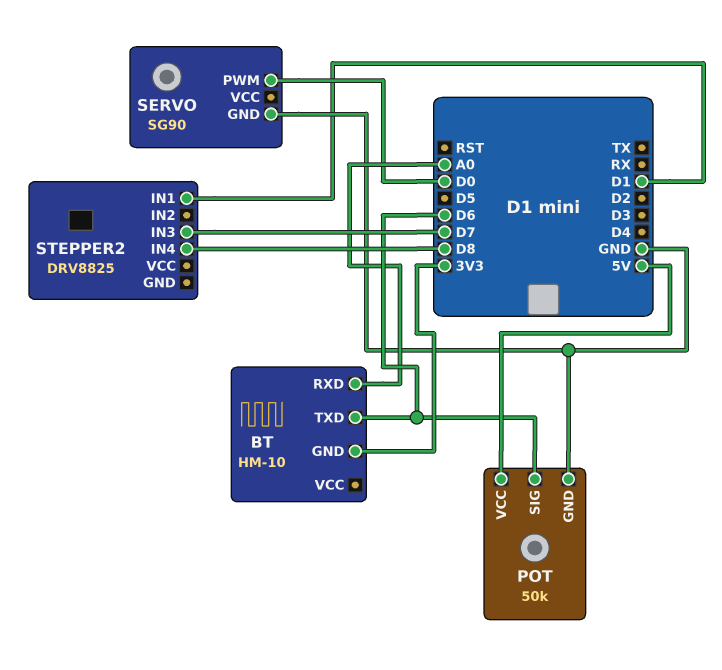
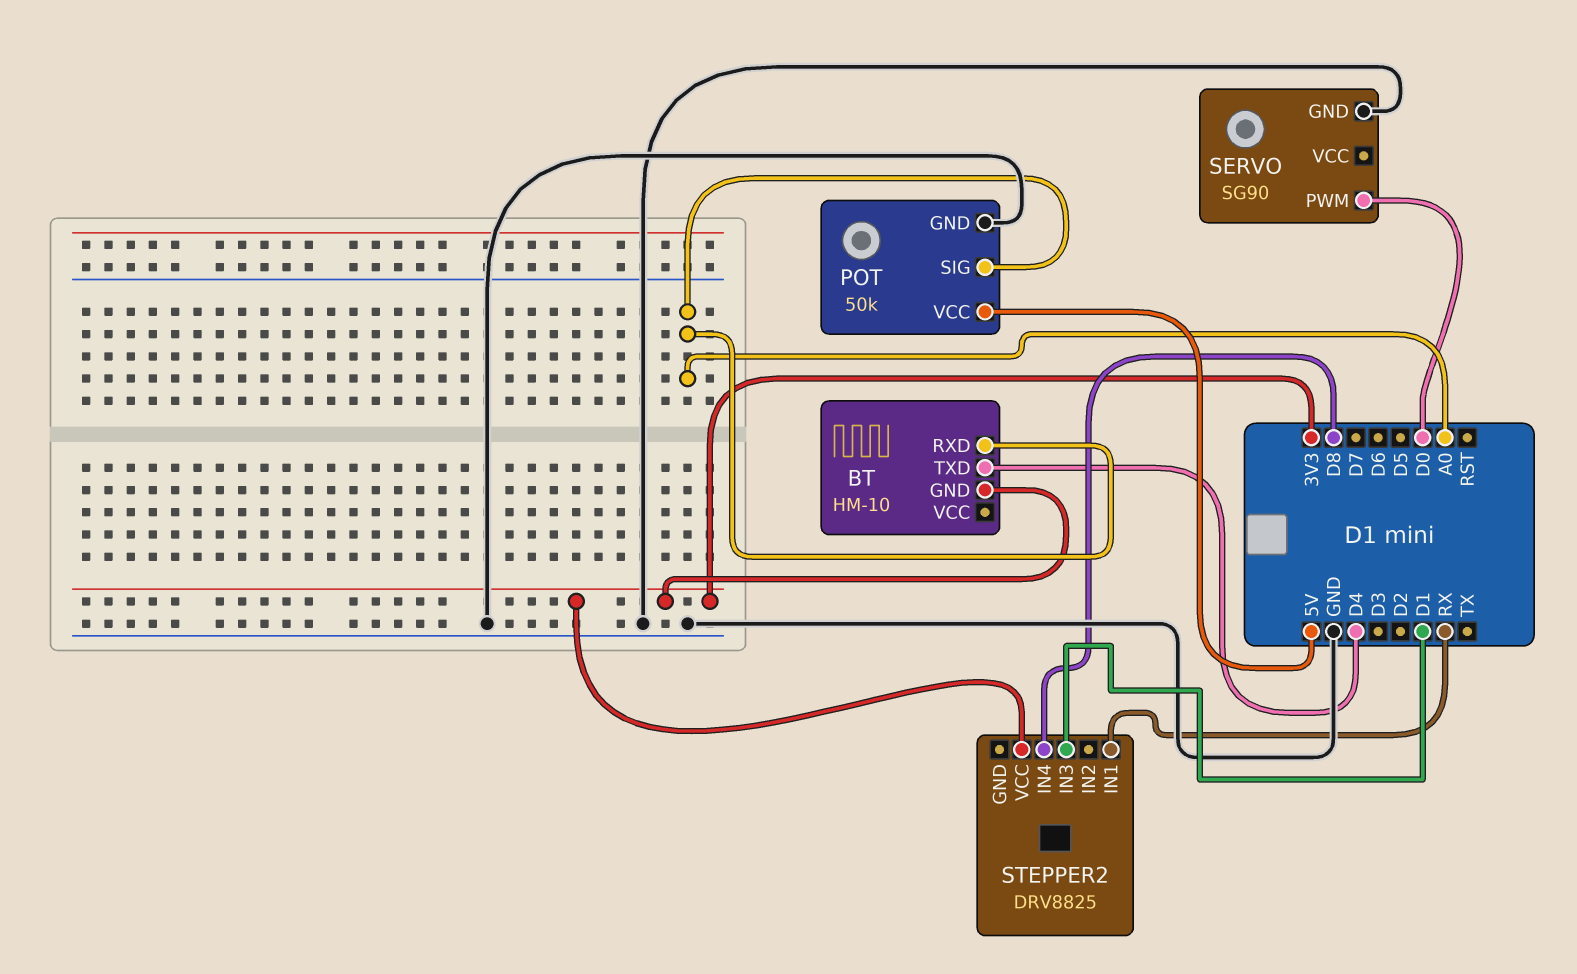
BT pin TXD: D6 -> D4
POT pin SIG: D6 -> A0
STEPPER2 pin IN1: D1 -> RX
STEPPER2 pin IN3: D7 -> D1
STEPPER2 pin VCC: none -> 3V3

